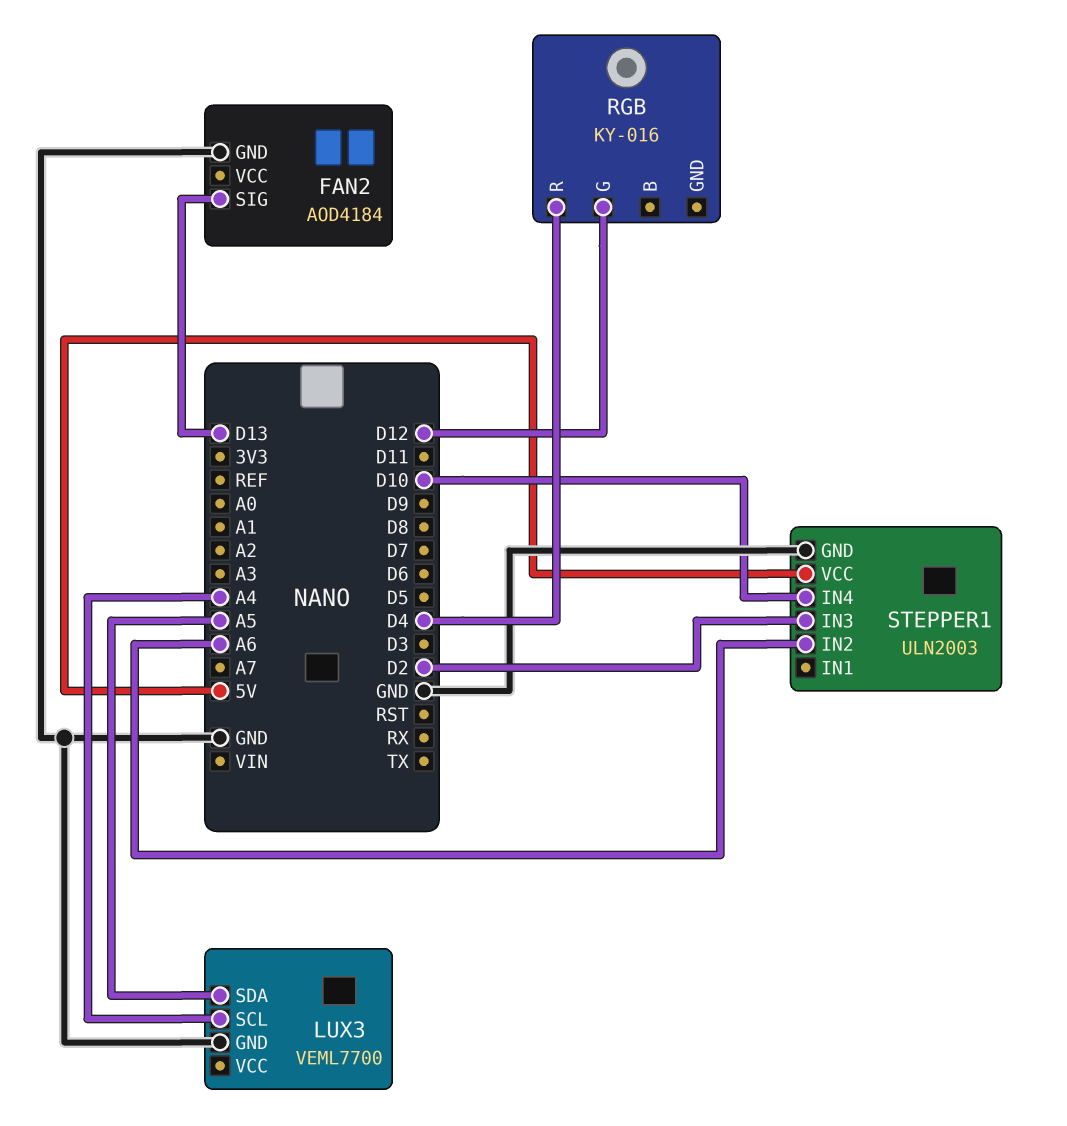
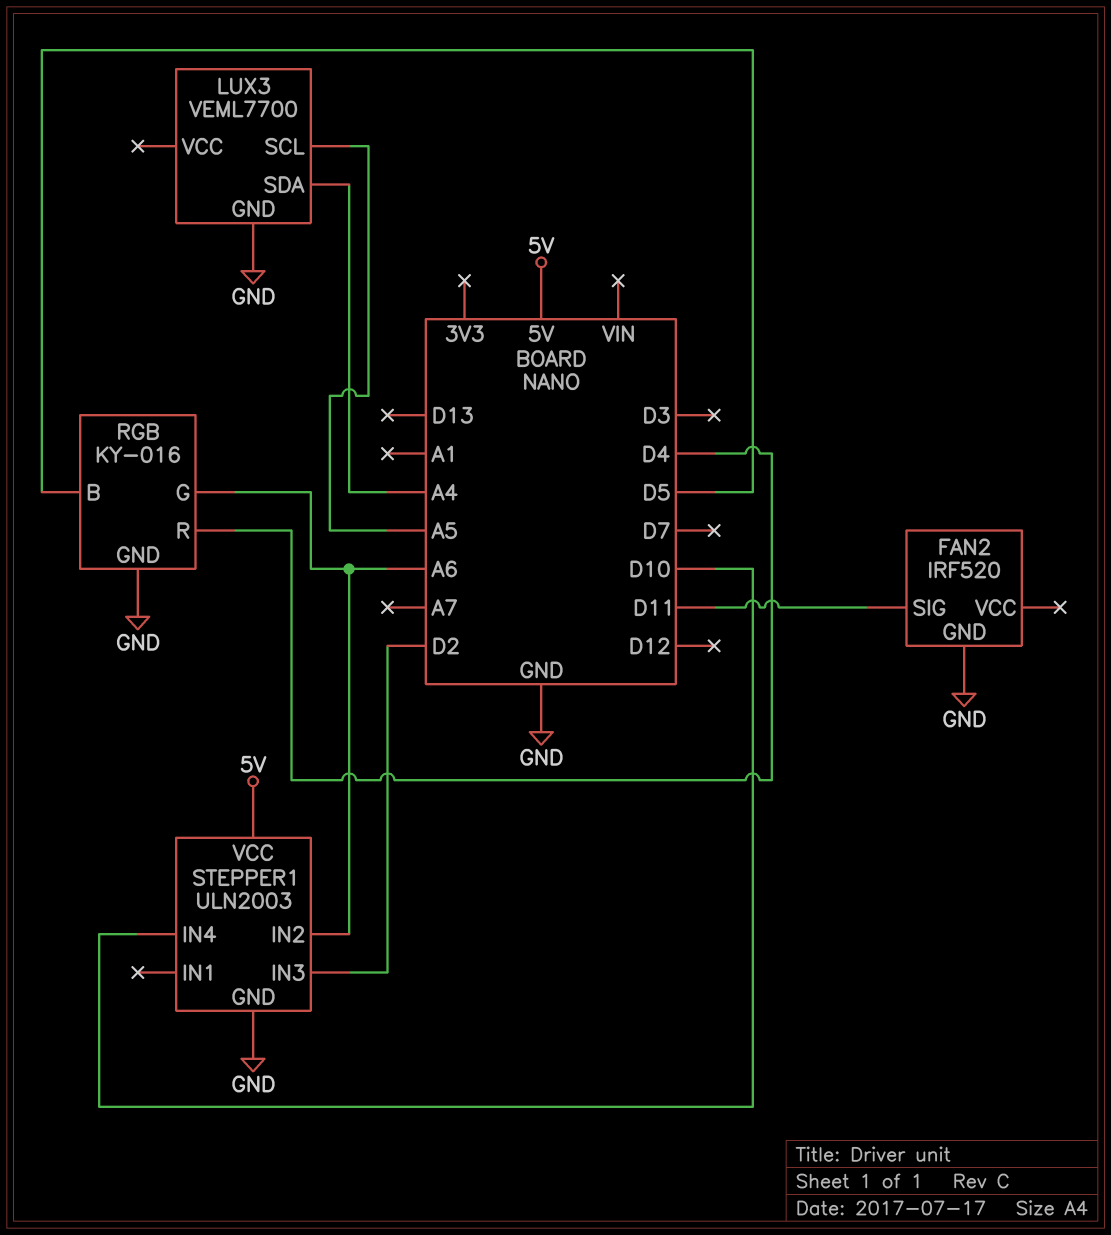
FAN2: AOD4184 -> IRF520
FAN2 pin SIG: D13 -> D11
LUX3 pin SCL: A4 -> A5
LUX3 pin SDA: A5 -> A4
RGB pin B: none -> D5
RGB pin G: D12 -> A6
RGB pin GND: none -> GND

